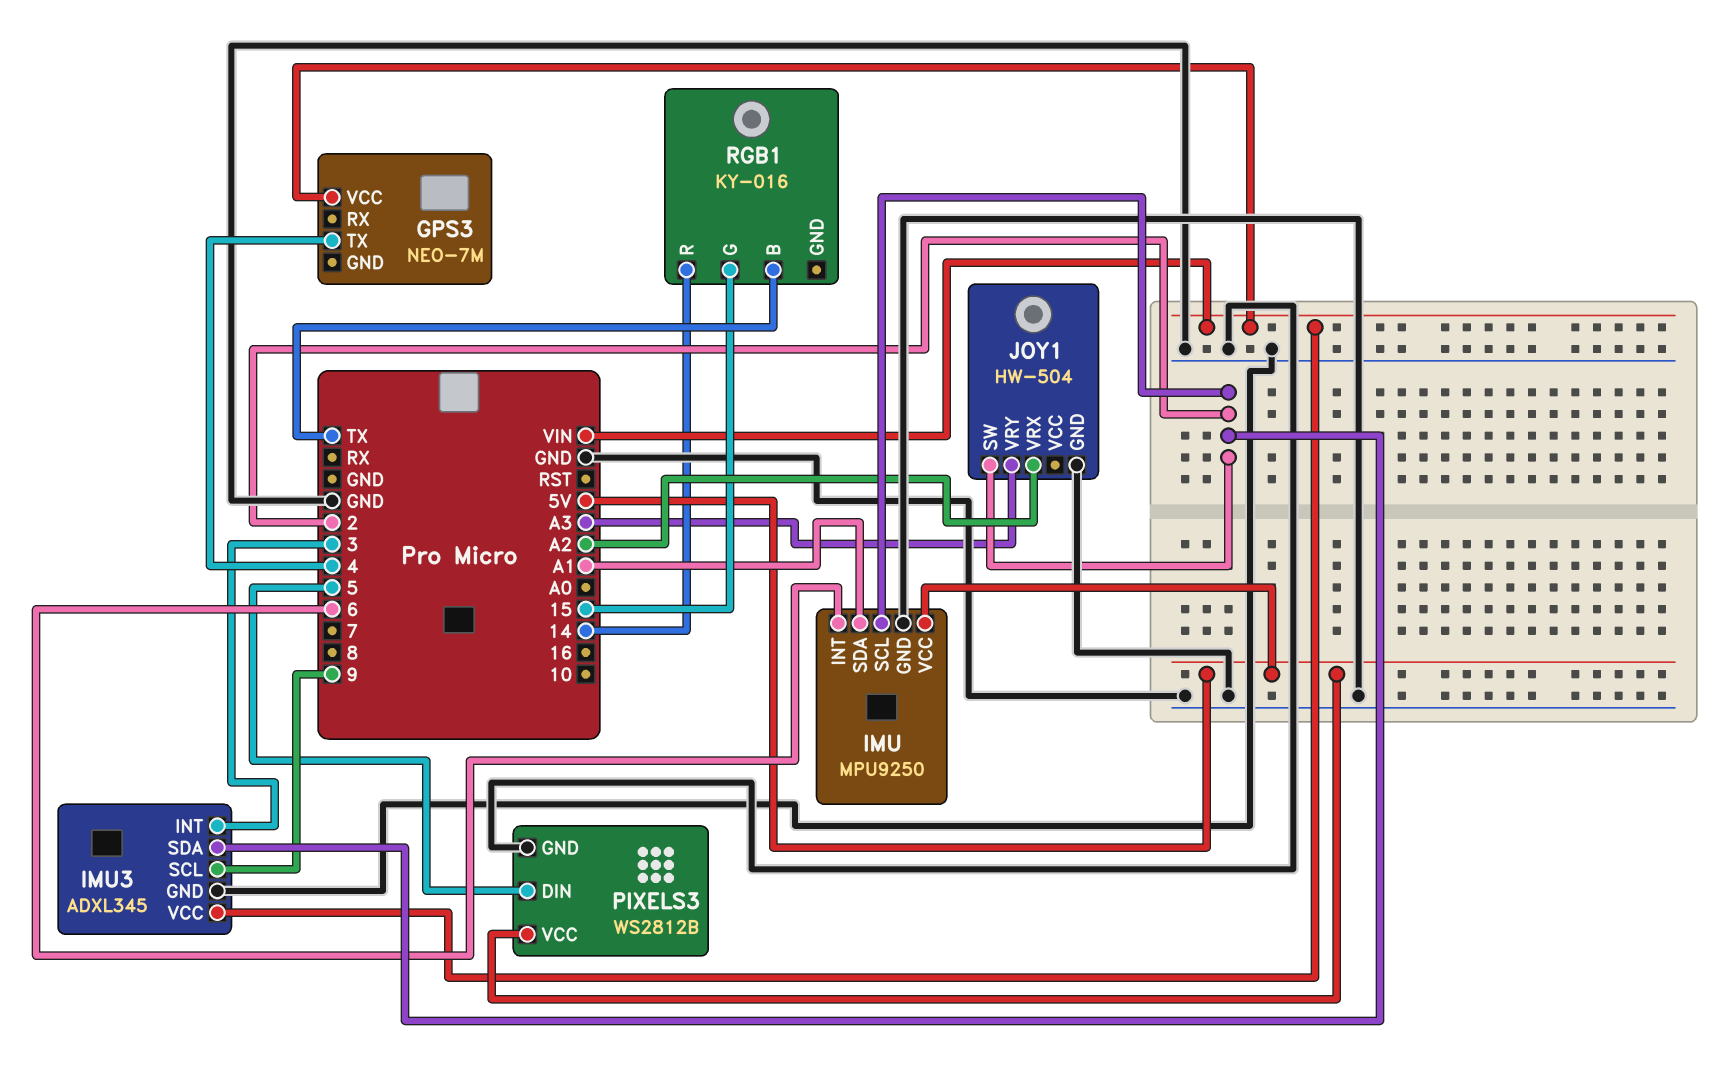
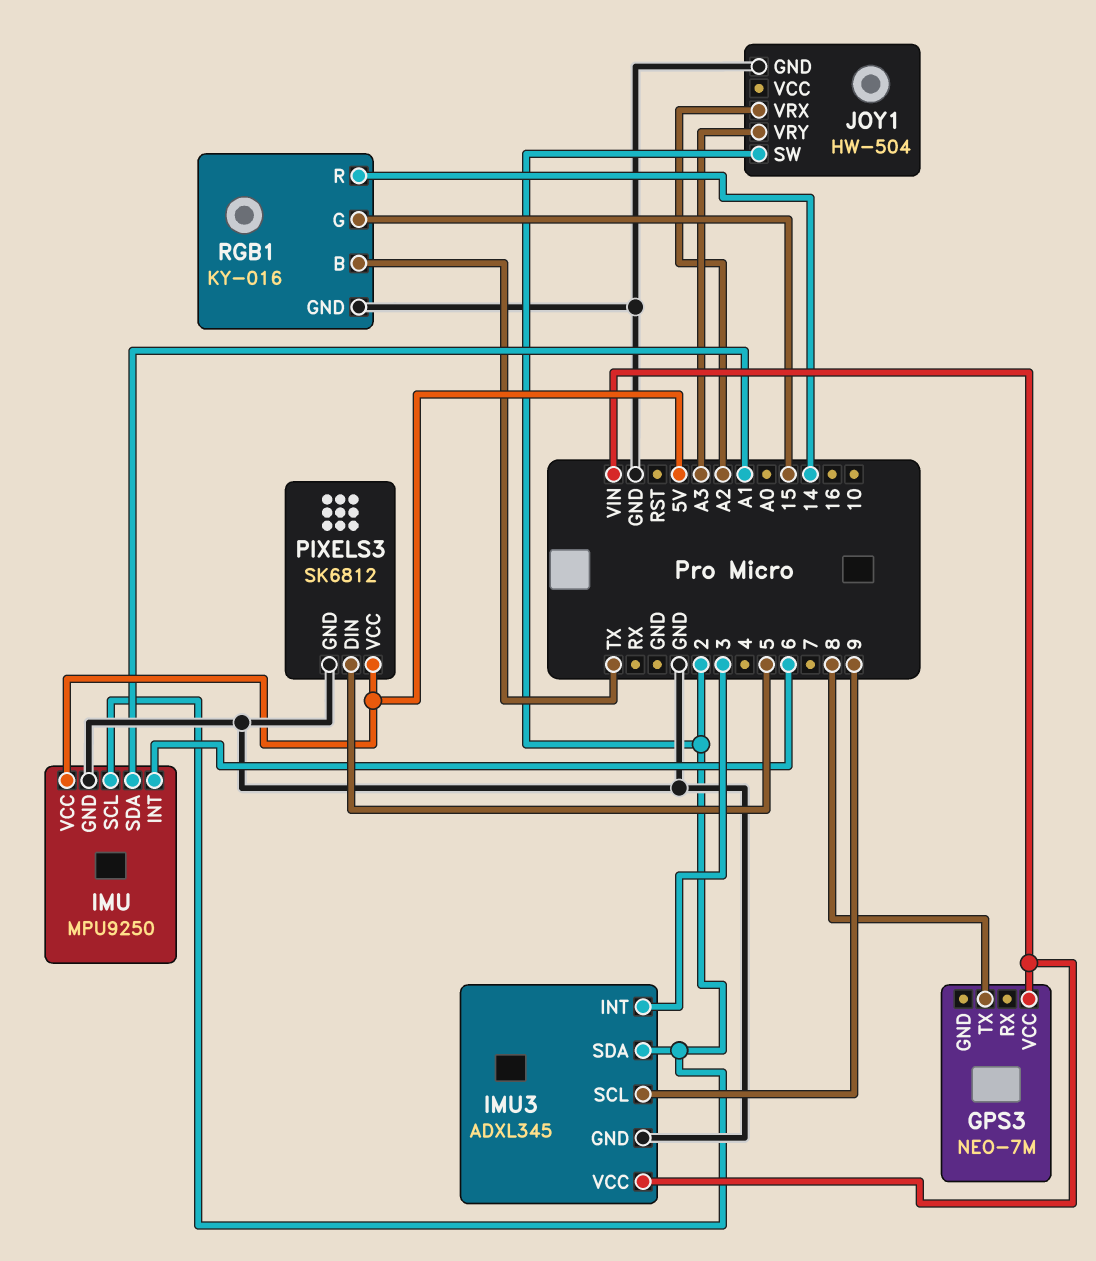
GPS3 pin TX: 4 -> 8
PIXELS3: WS2812B -> SK6812
RGB1 pin GND: none -> GND

